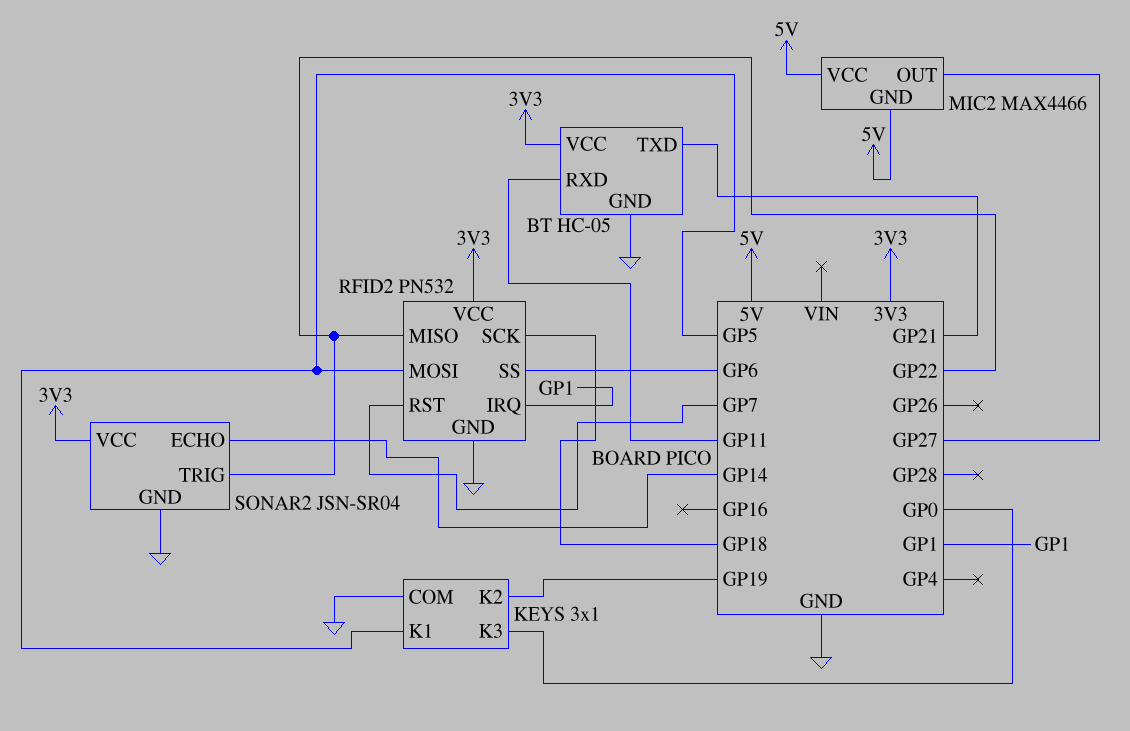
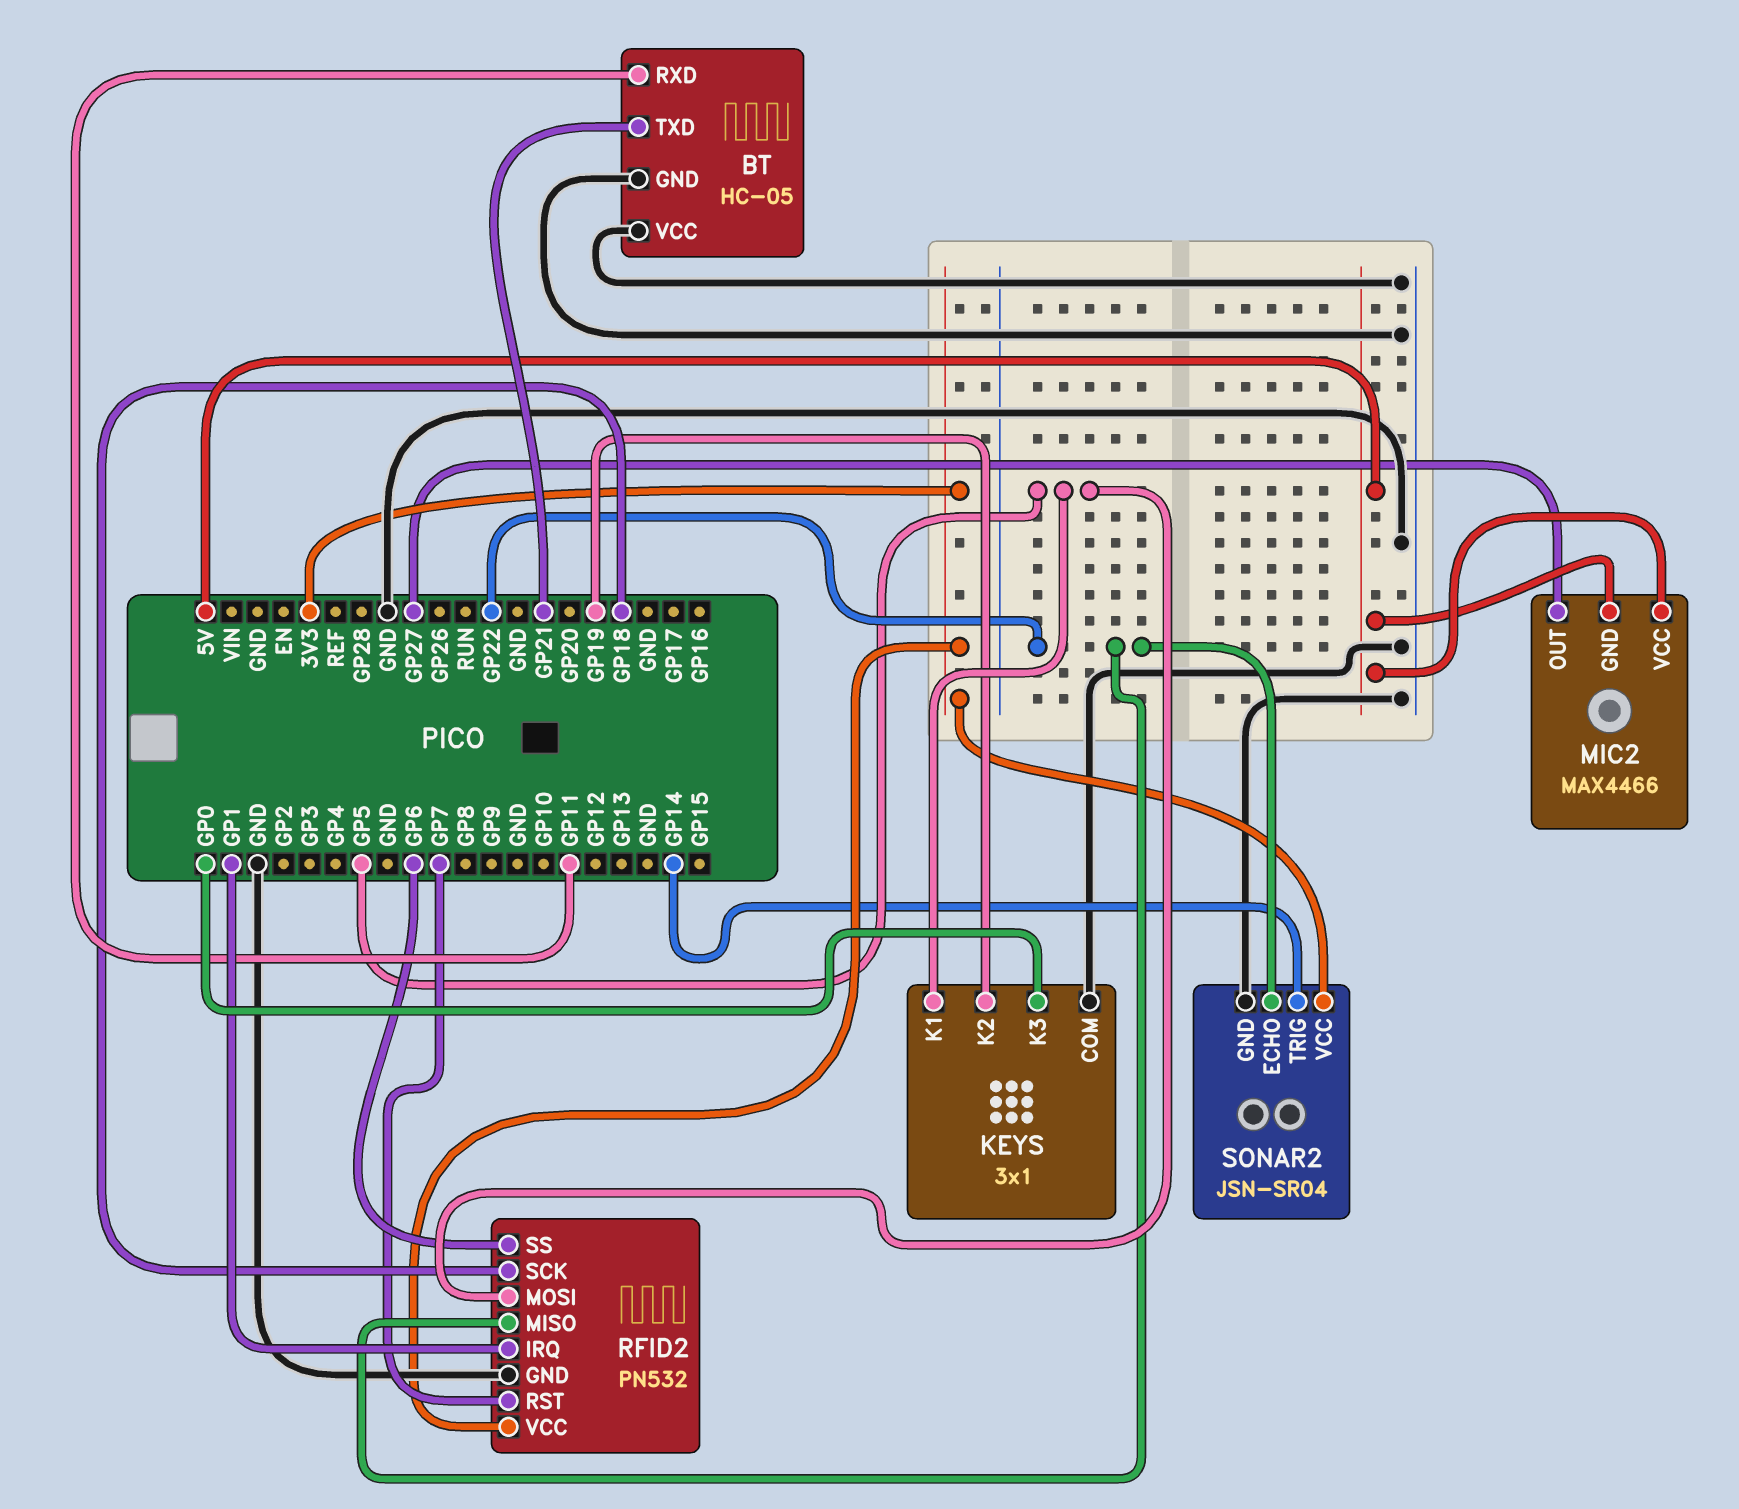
BT pin VCC: 3V3 -> GND
SONAR2 pin ECHO: GP14 -> GP22
SONAR2 pin TRIG: GP22 -> GP14

